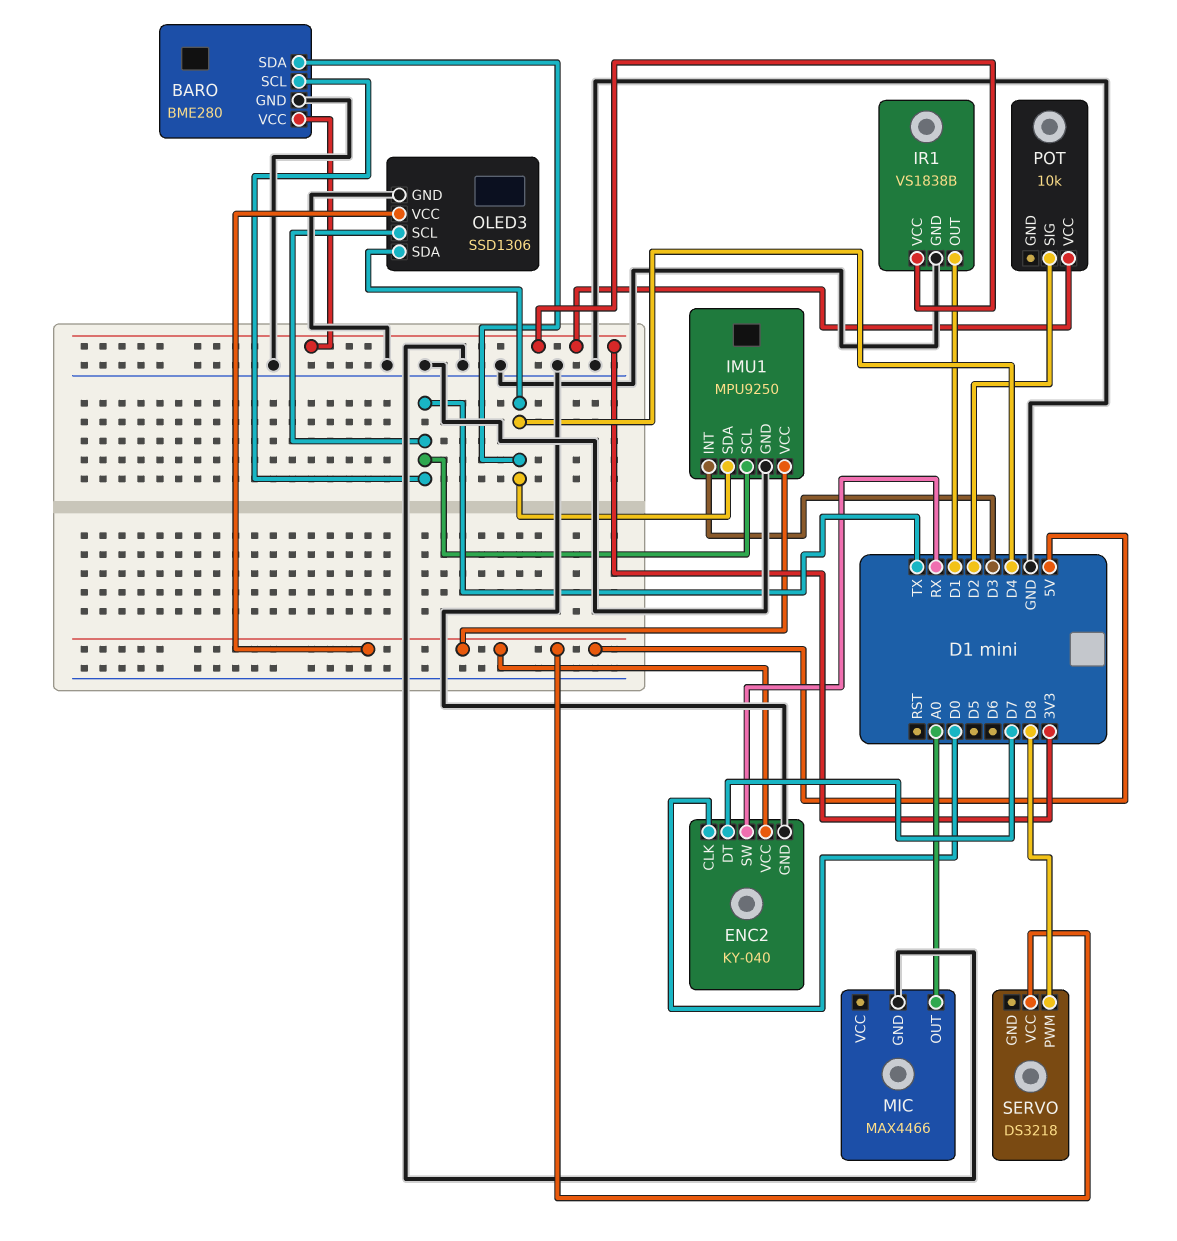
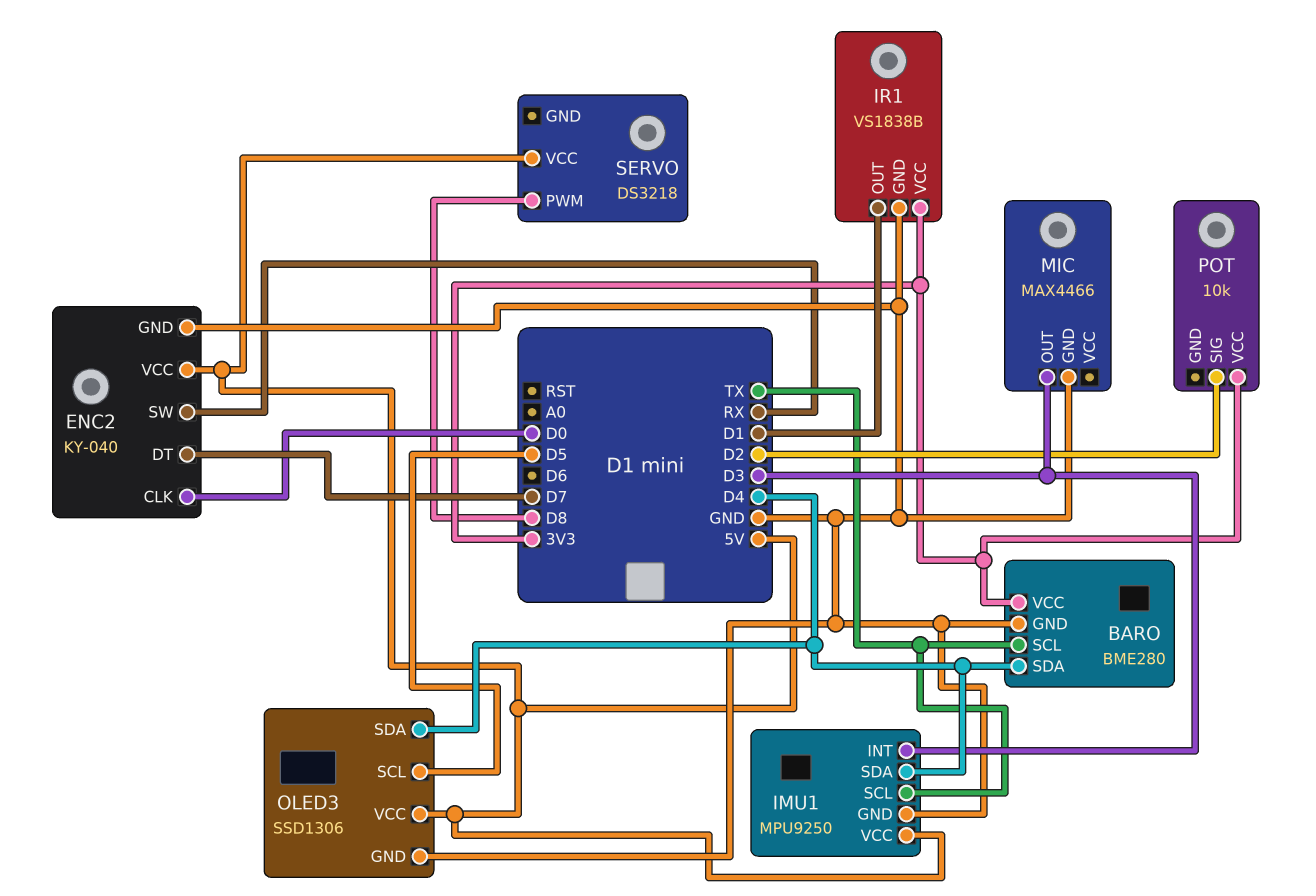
MIC pin OUT: A0 -> D3
OLED3 pin SCL: TX -> D5

